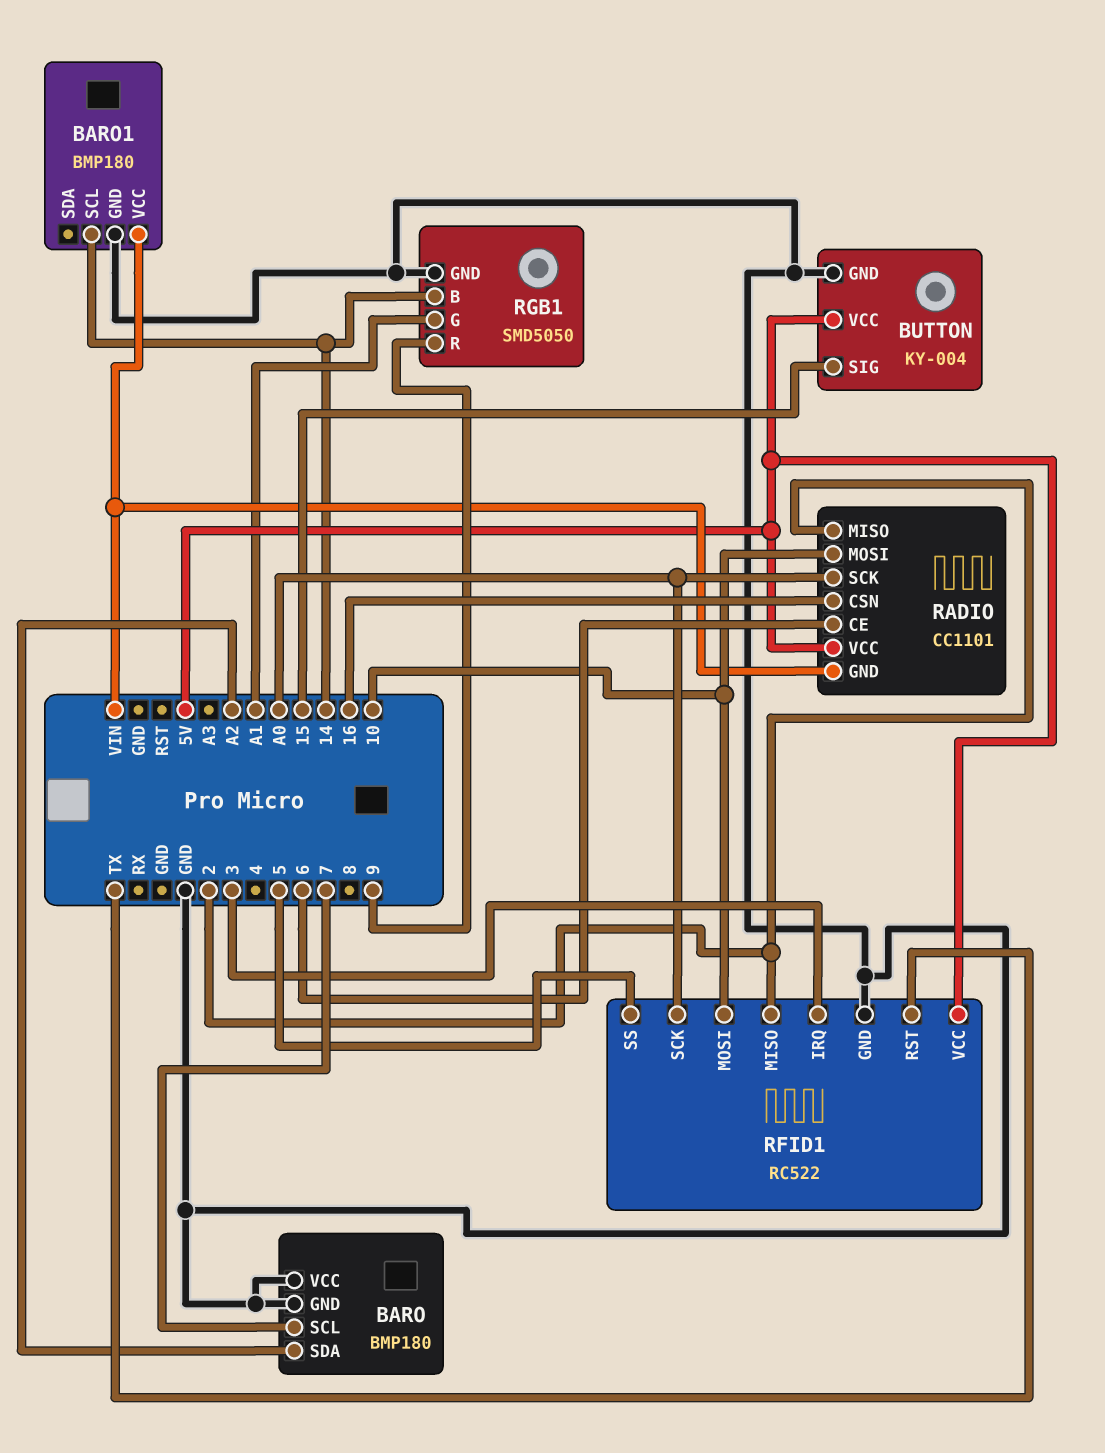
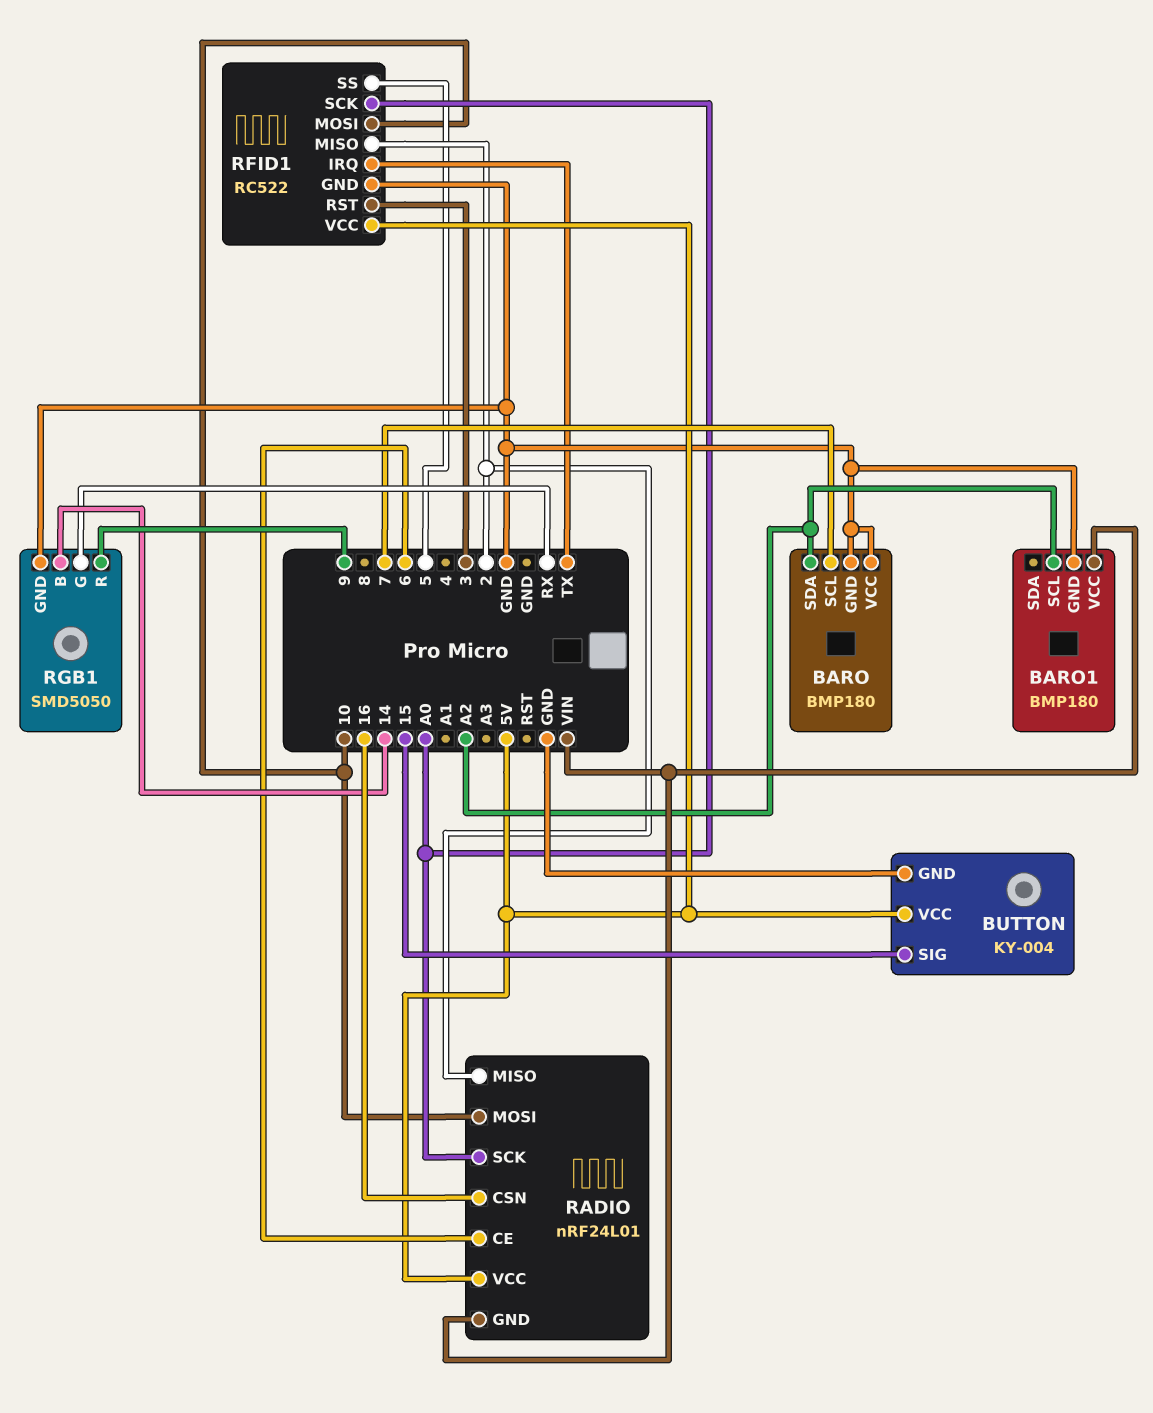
BARO1 pin SCL: 14 -> A2
RADIO: CC1101 -> nRF24L01
RFID1 pin IRQ: 3 -> TX
RFID1 pin RST: TX -> 3
RGB1 pin G: A1 -> RX

